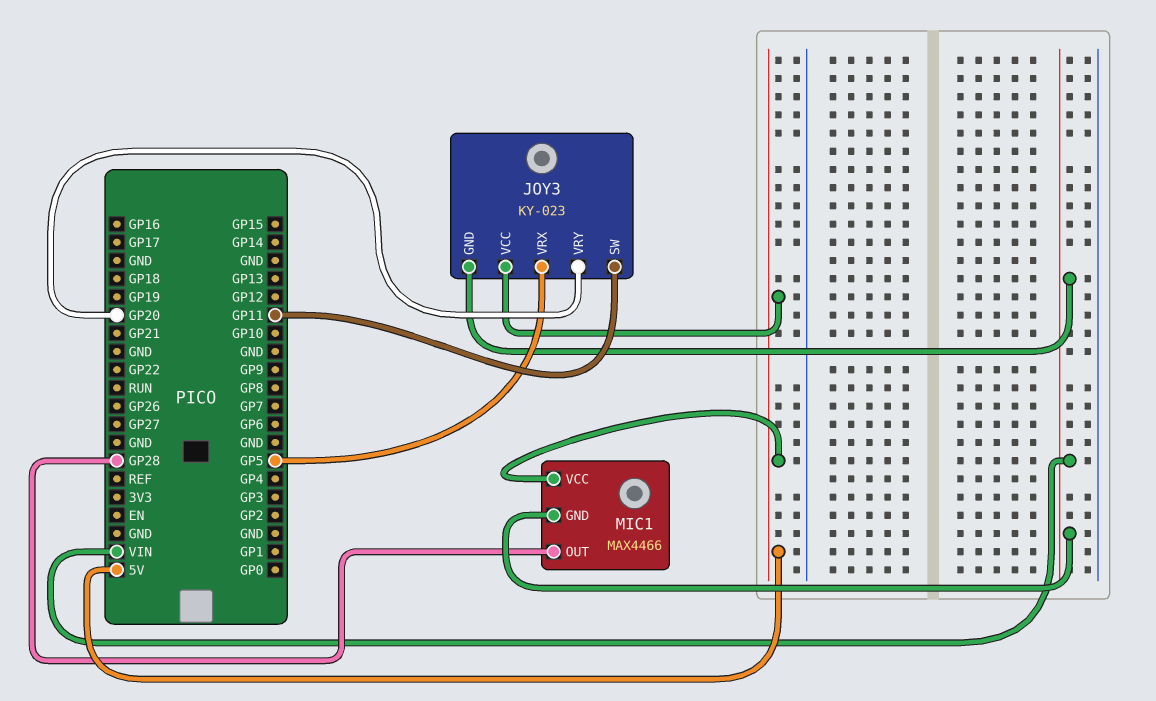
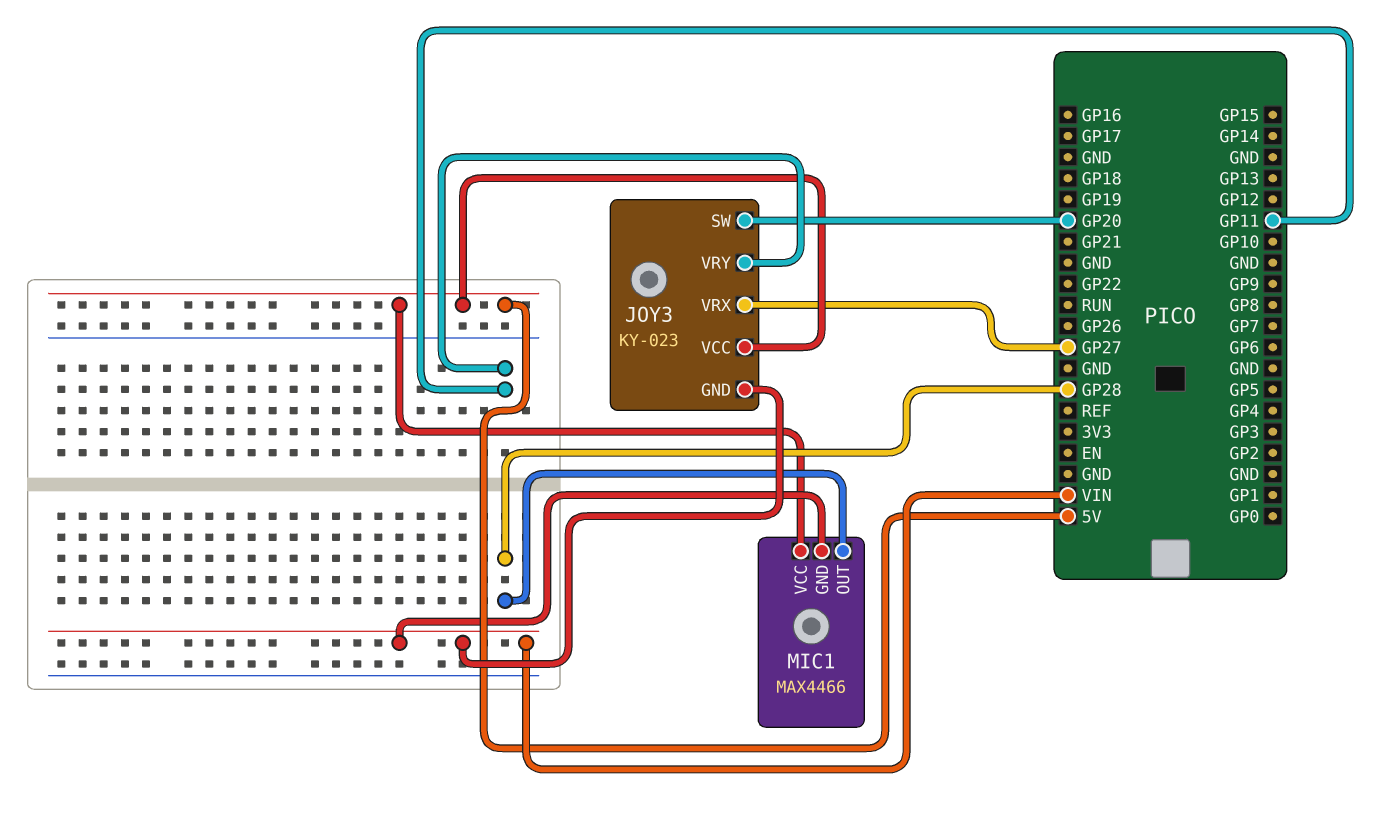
JOY3 pin SW: GP11 -> GP20
JOY3 pin VRX: GP5 -> GP27
JOY3 pin VRY: GP20 -> GP11

